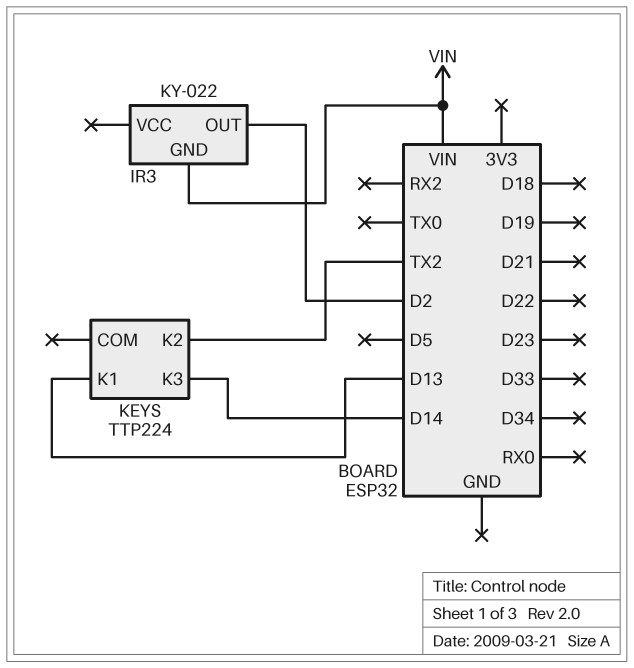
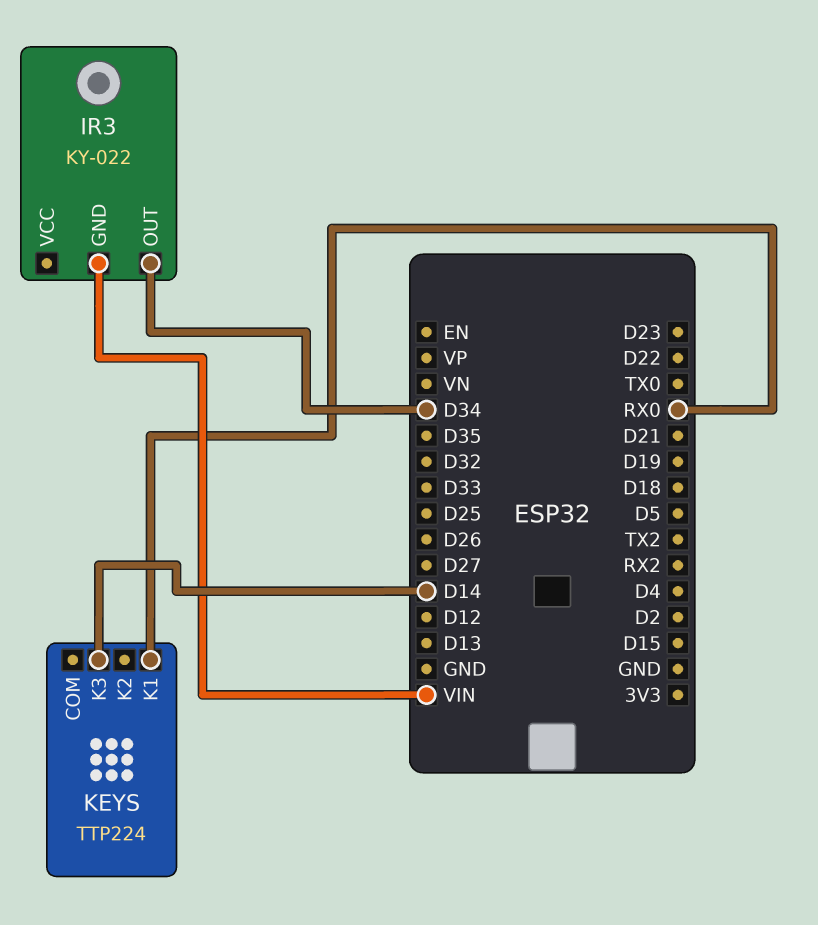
IR3 pin OUT: D2 -> D34
KEYS pin K1: D13 -> RX0
KEYS pin K2: TX2 -> none

